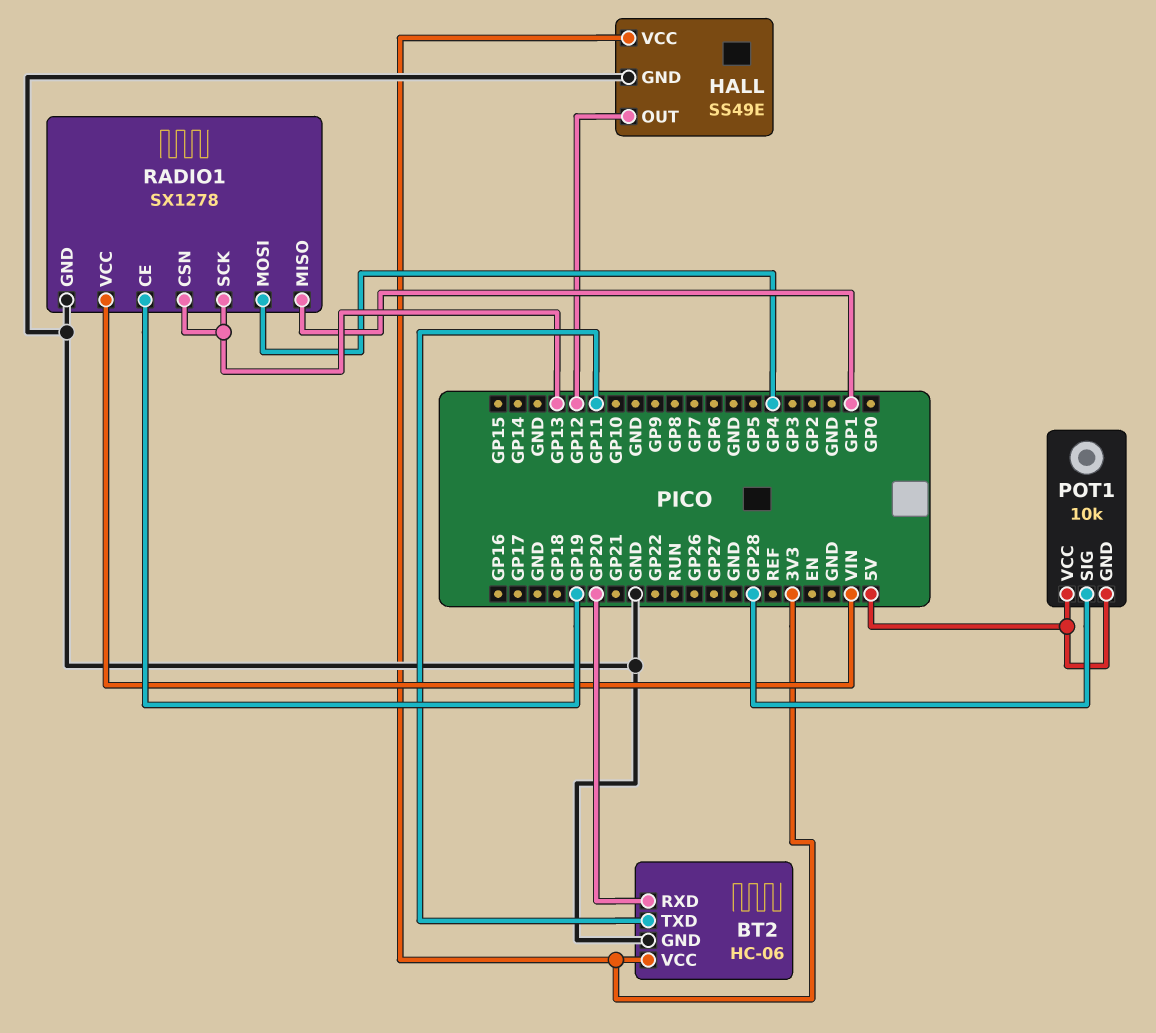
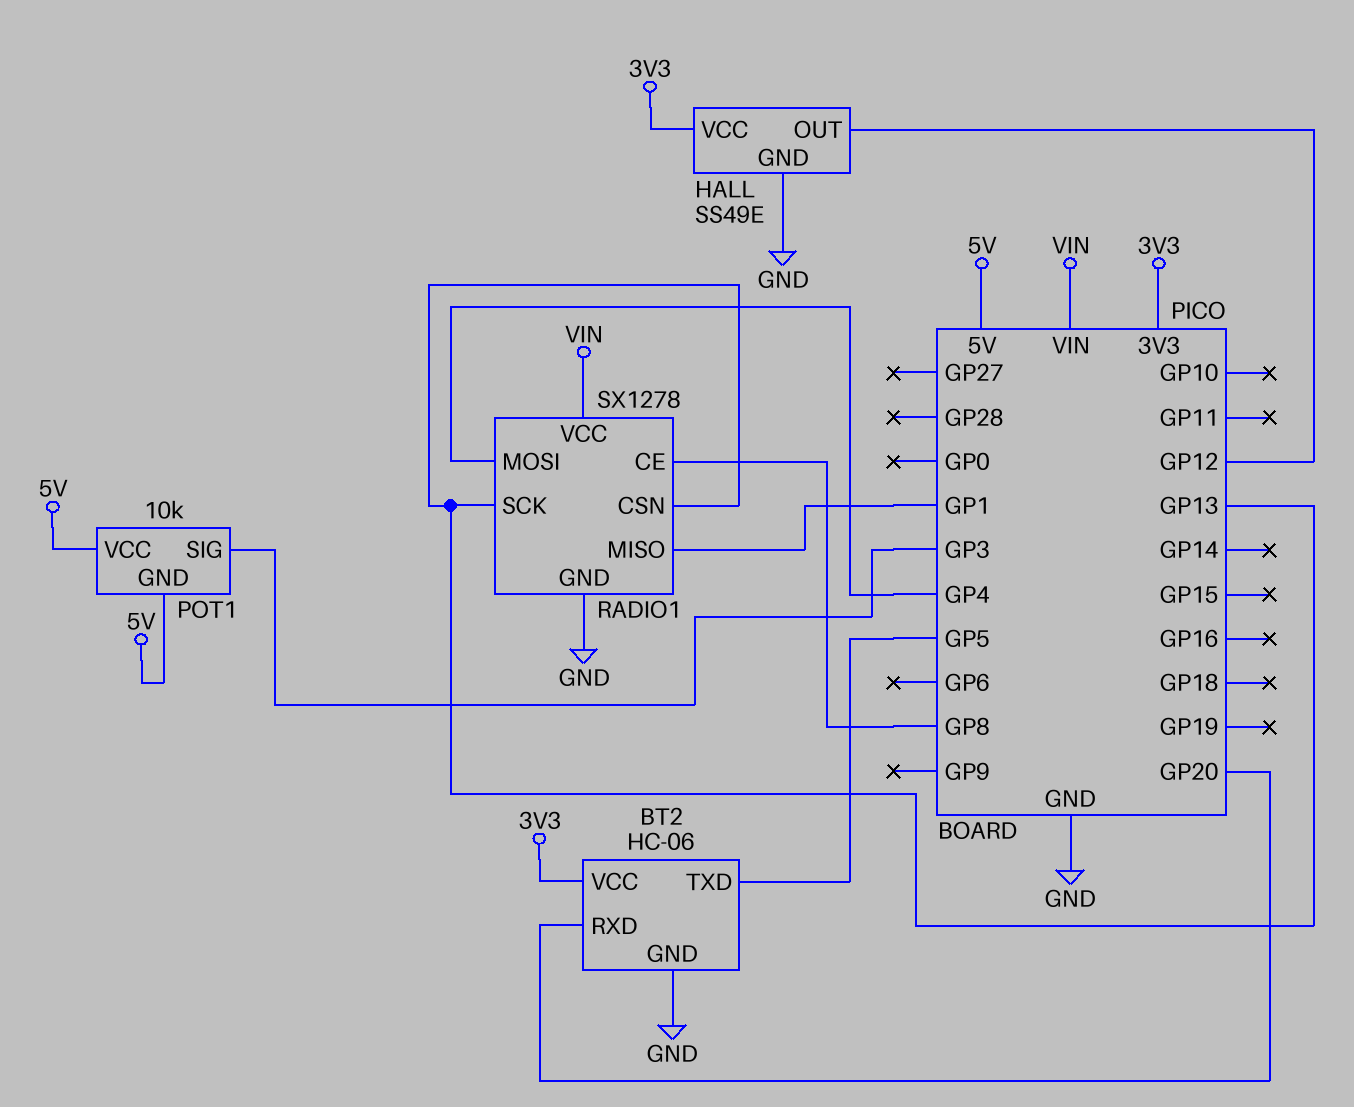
BT2 pin TXD: GP11 -> GP5
POT1 pin SIG: GP28 -> GP3
RADIO1 pin CE: GP19 -> GP8

